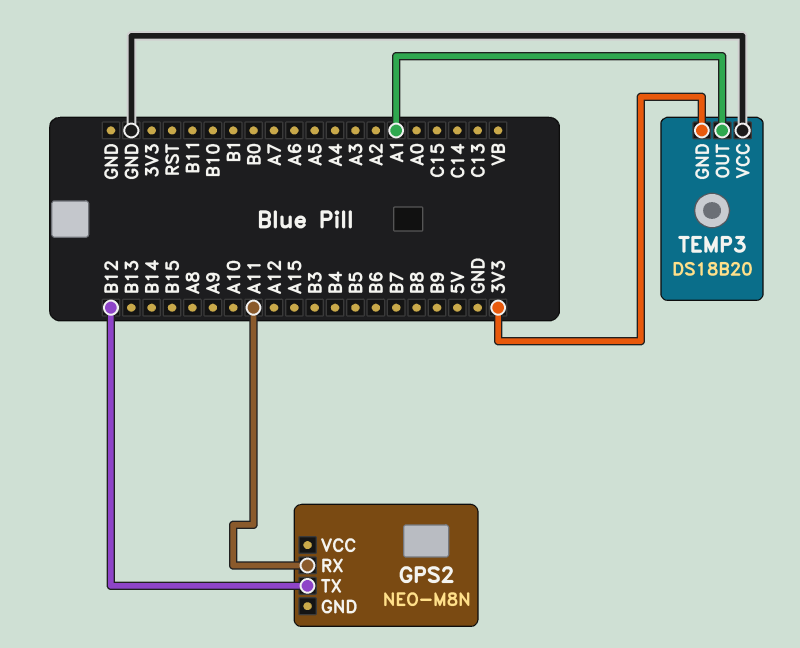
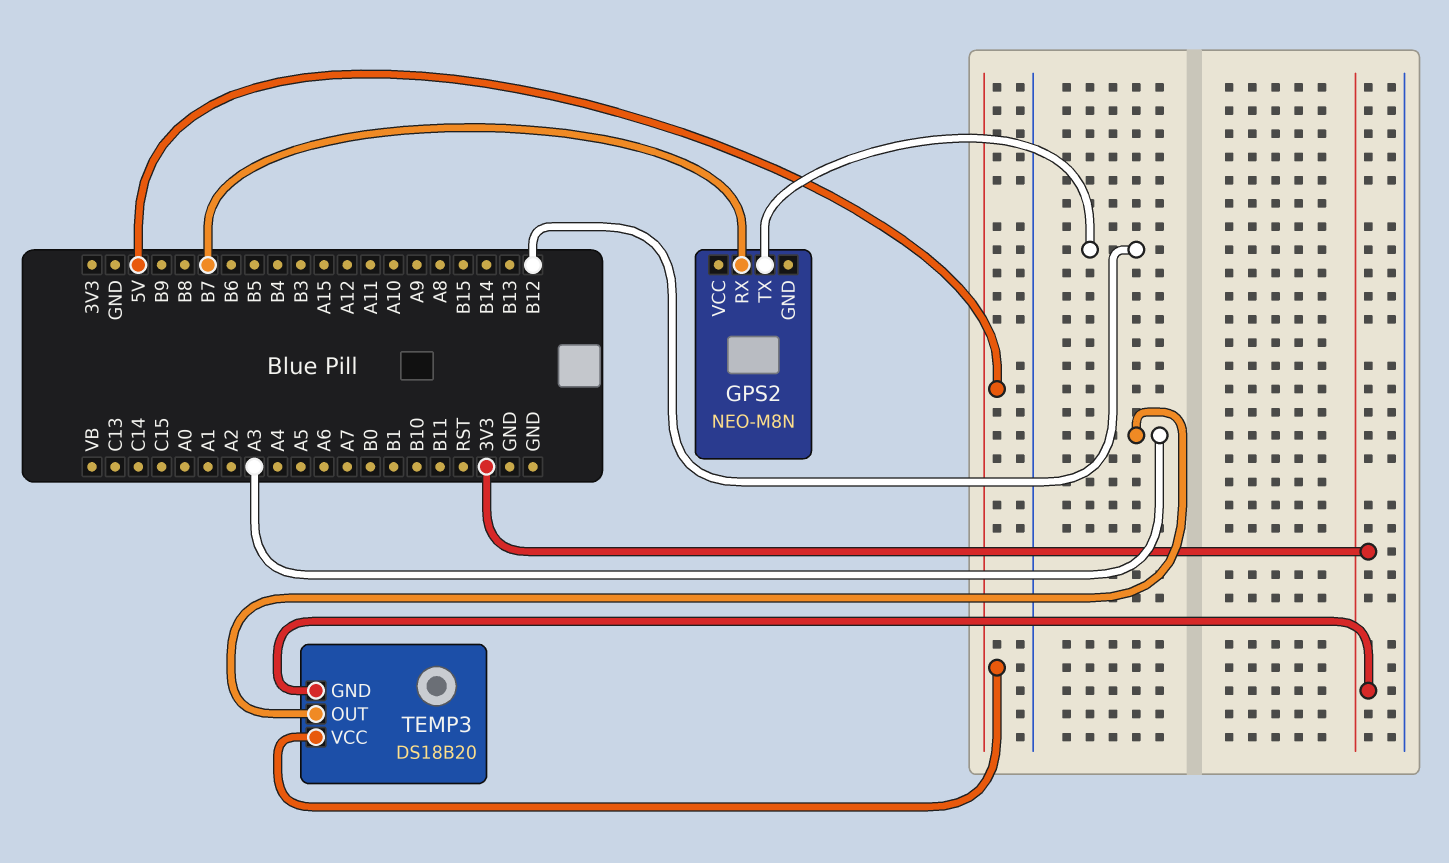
GPS2 pin RX: A11 -> B7
TEMP3 pin OUT: A1 -> A3
TEMP3 pin VCC: GND -> 5V

